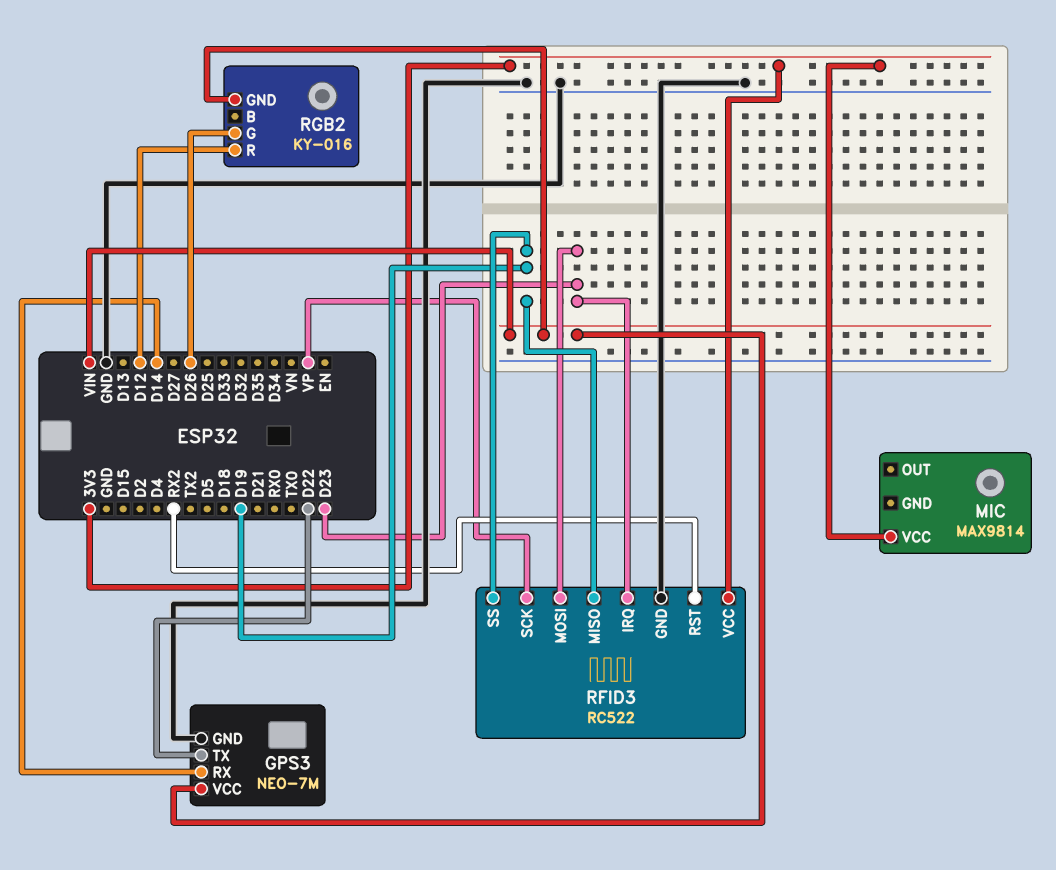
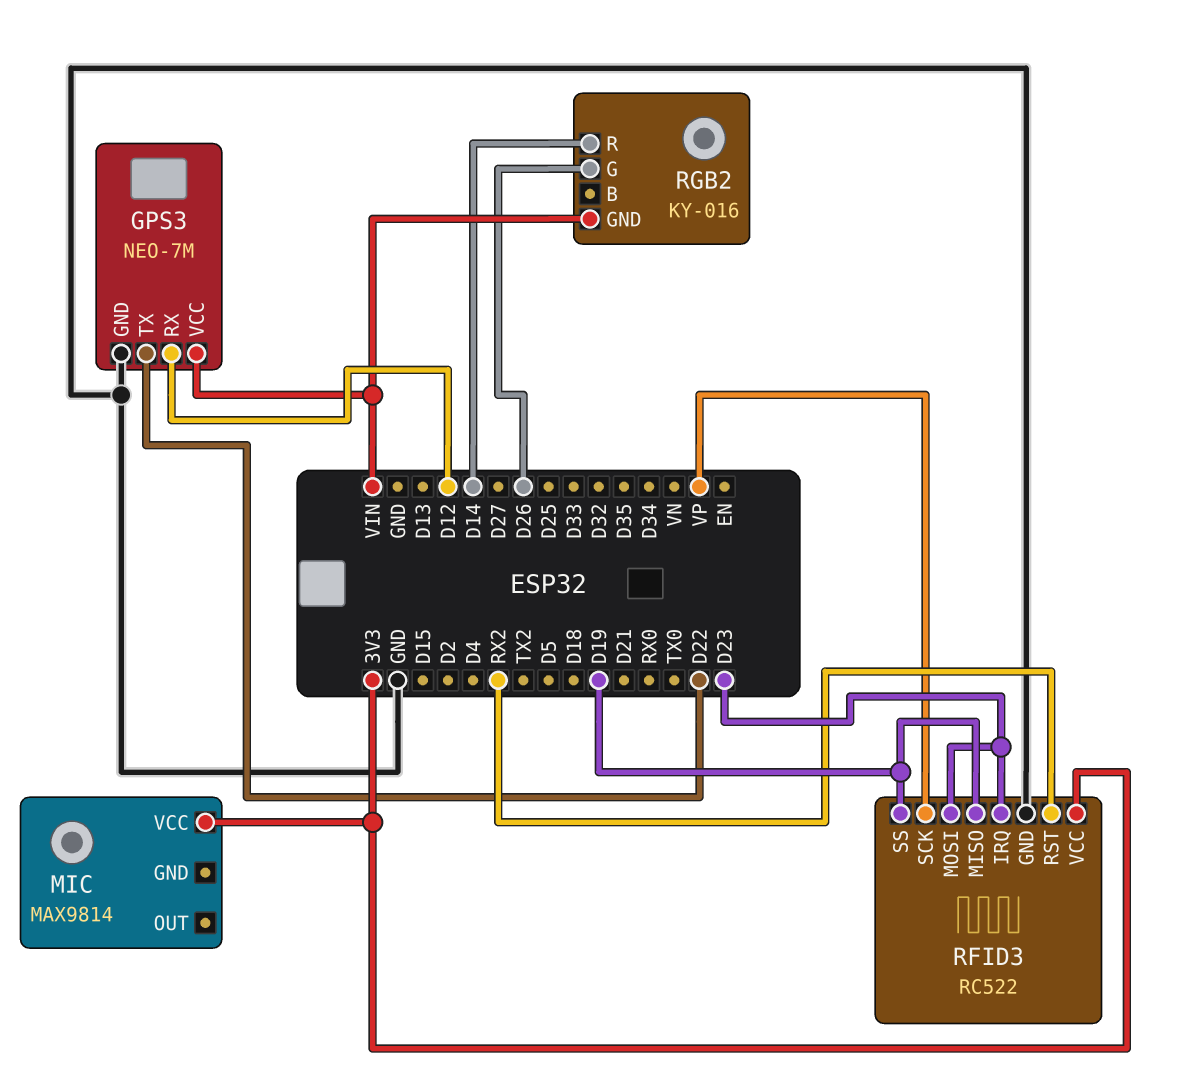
GPS3 pin RX: D14 -> D12
RGB2 pin R: D12 -> D14

